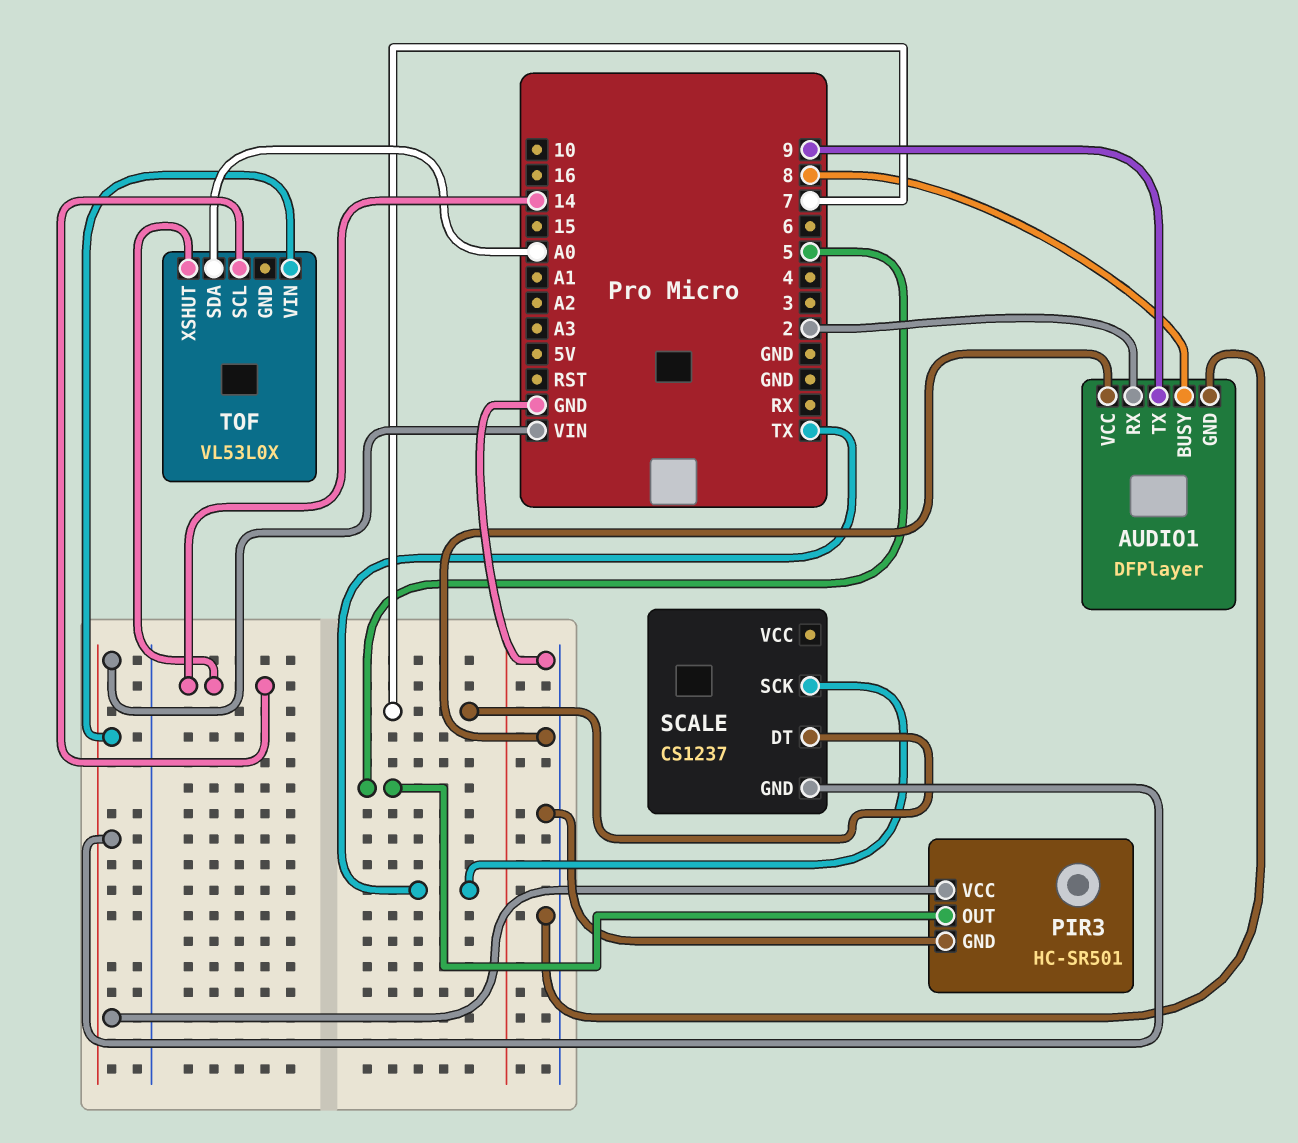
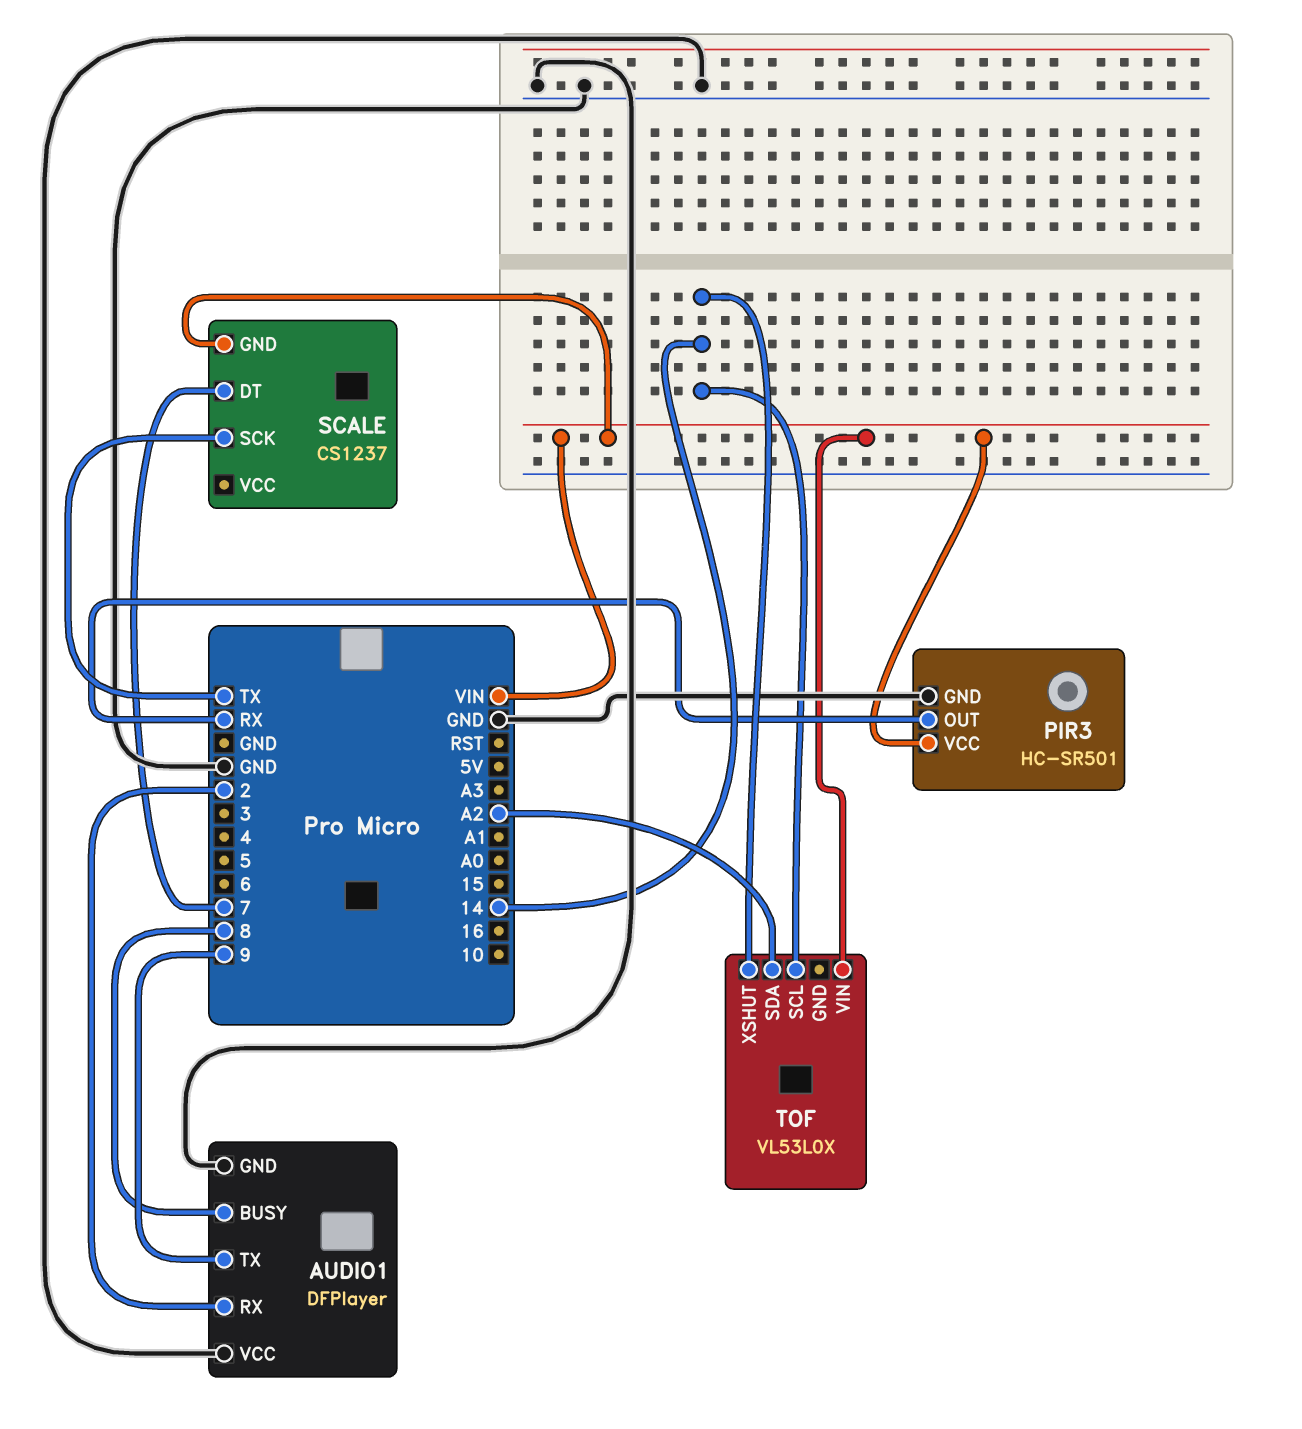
PIR3 pin OUT: 5 -> RX
TOF pin SDA: A0 -> A2

